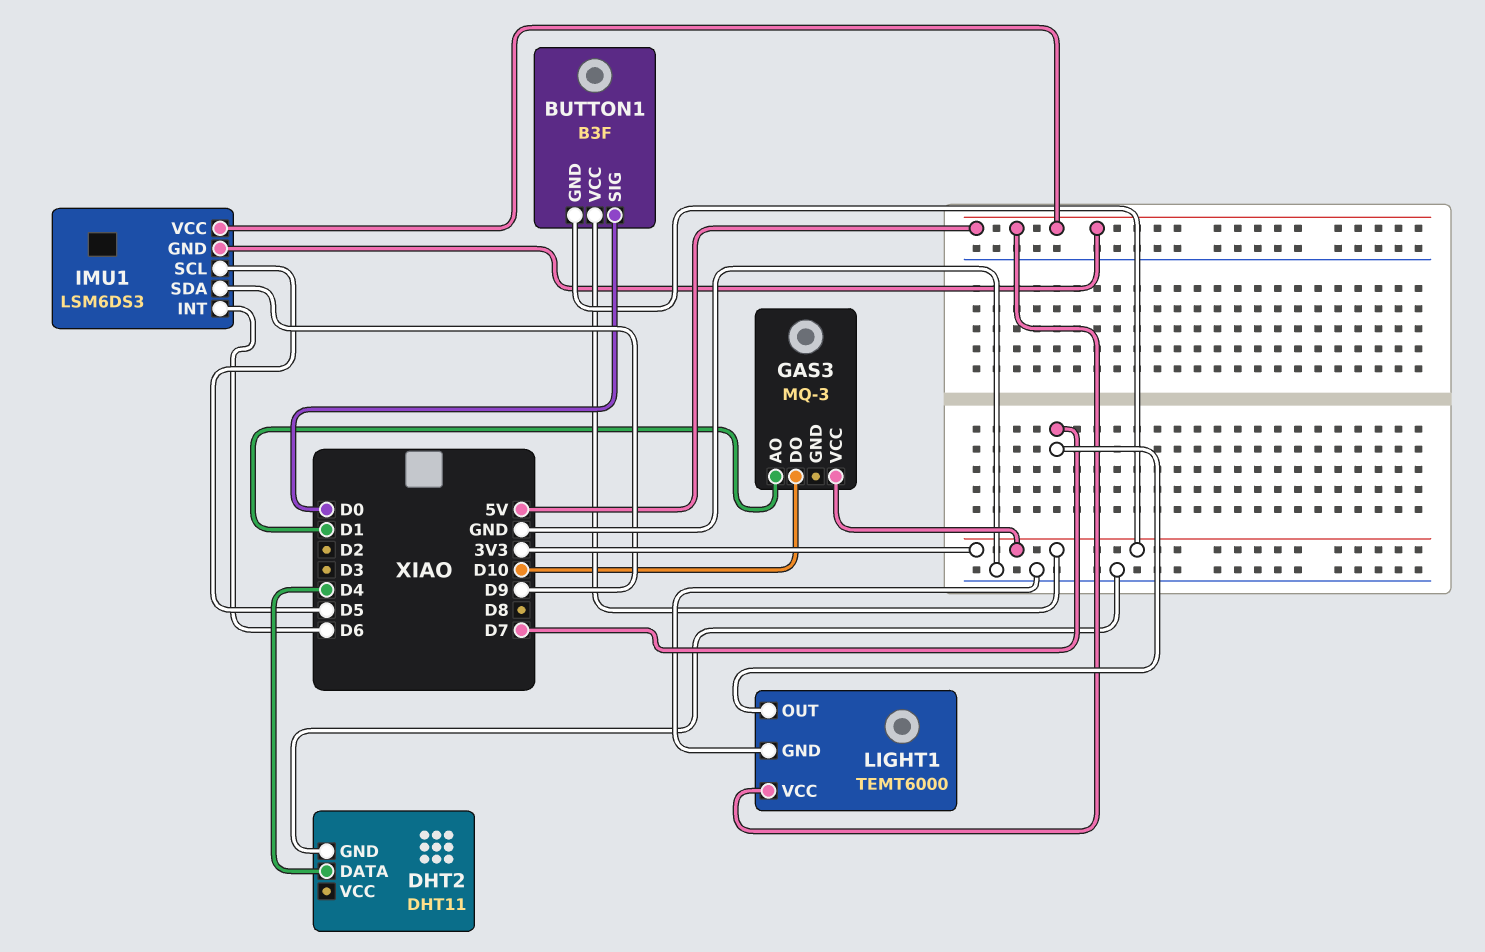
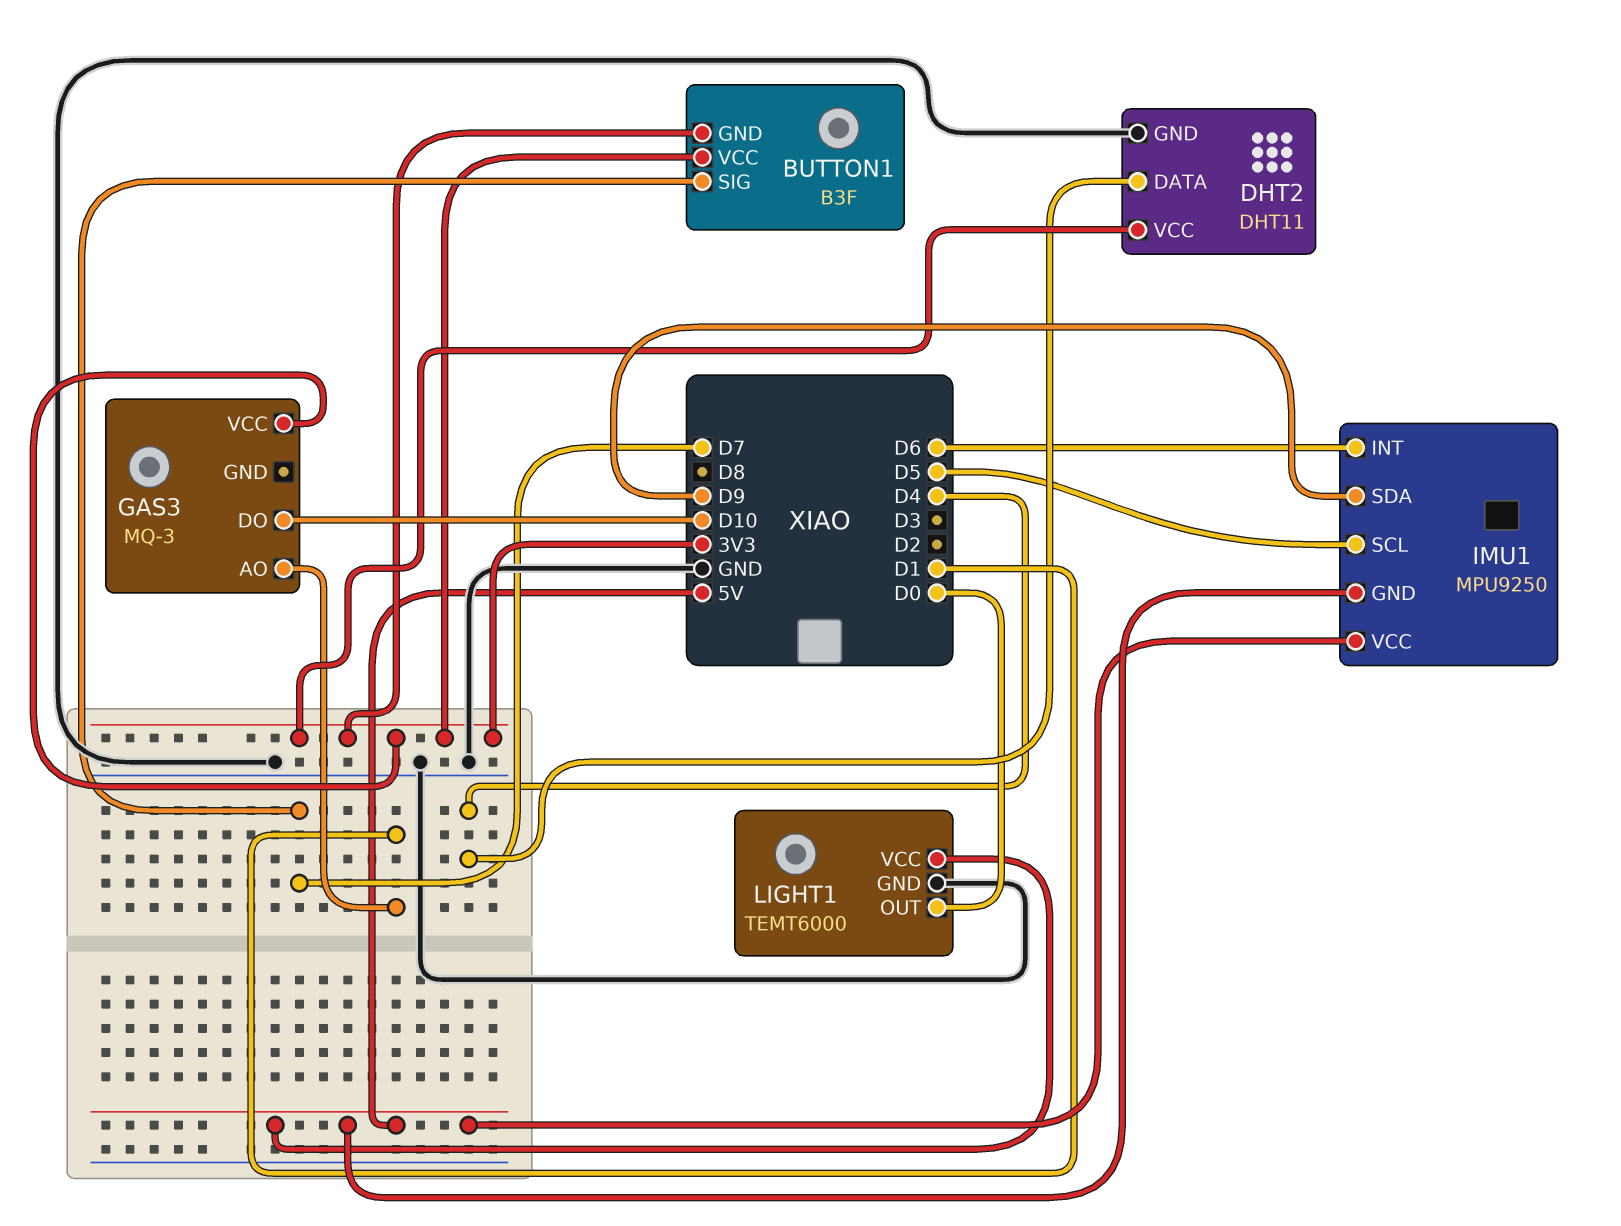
BUTTON1 pin SIG: D0 -> D7
DHT2 pin VCC: none -> 3V3
IMU1: LSM6DS3 -> MPU9250
LIGHT1 pin OUT: D7 -> D0

